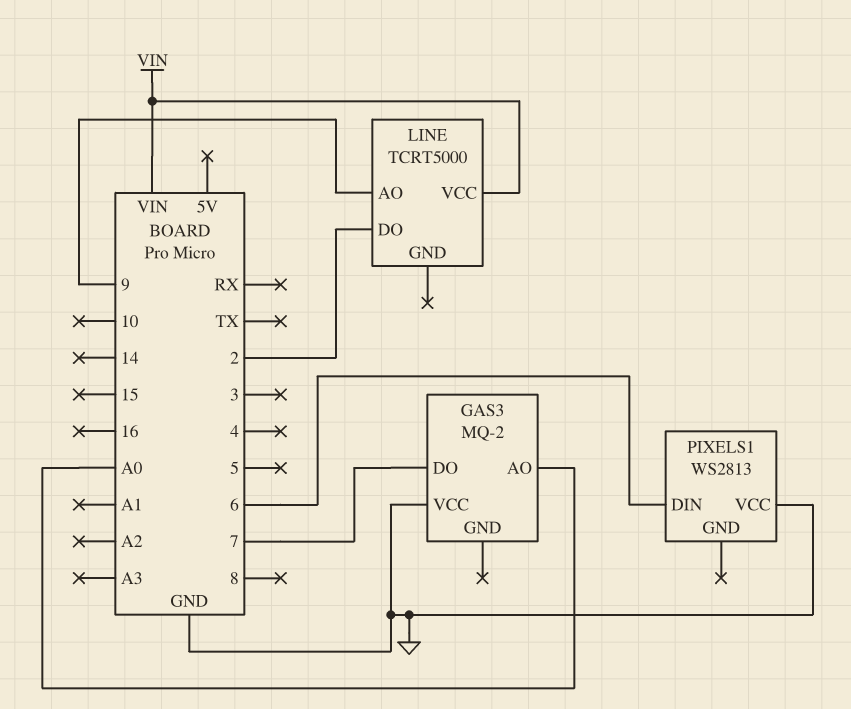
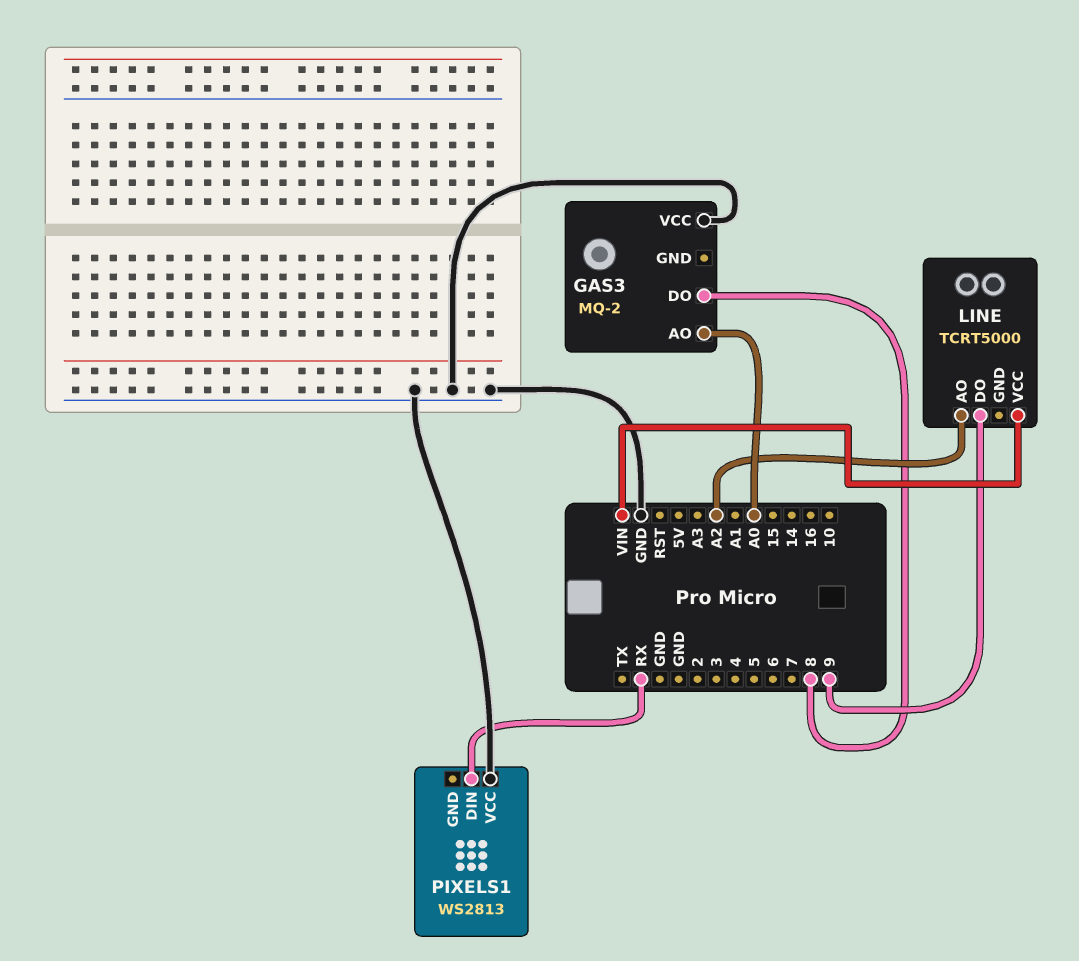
GAS3 pin DO: 7 -> 8
LINE pin AO: 9 -> A2
LINE pin DO: 2 -> 9
PIXELS1 pin DIN: 6 -> RX

